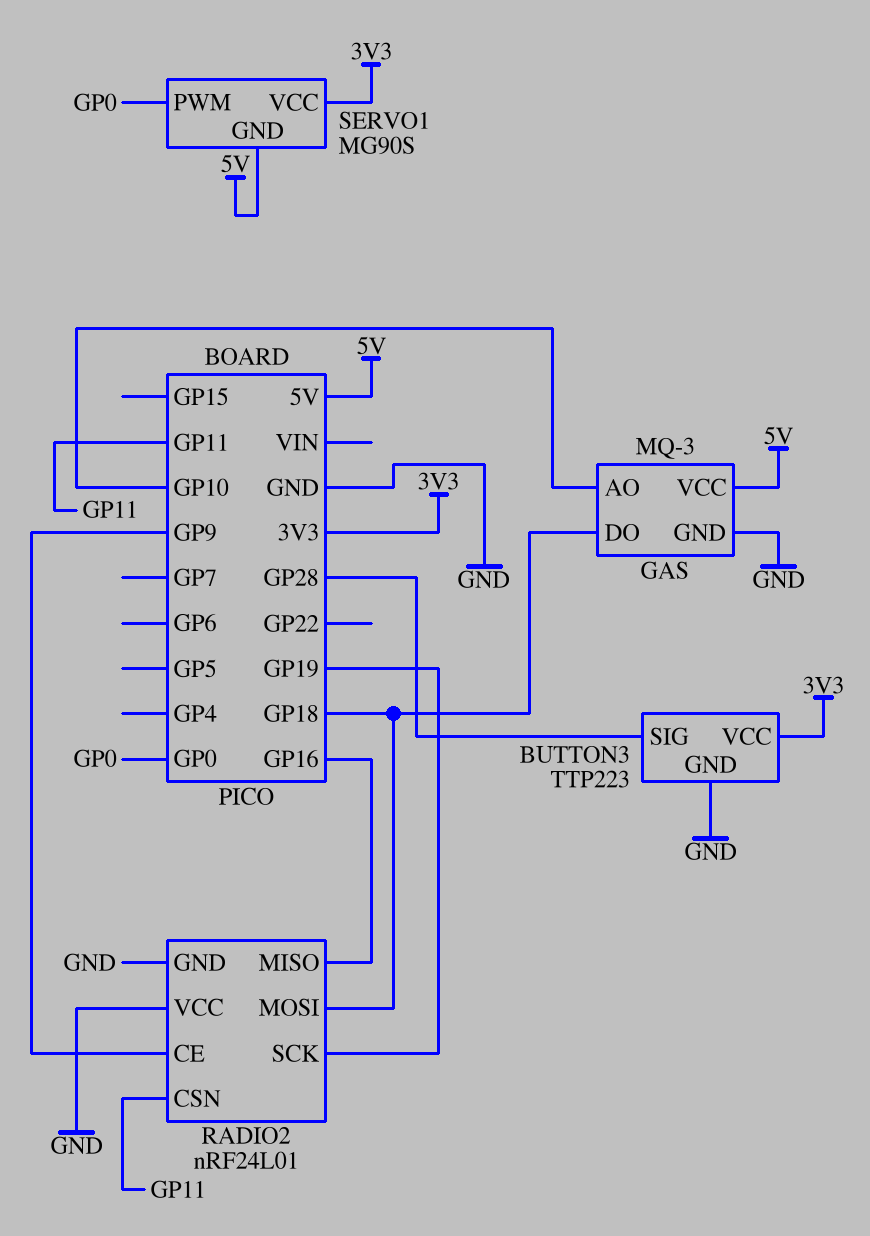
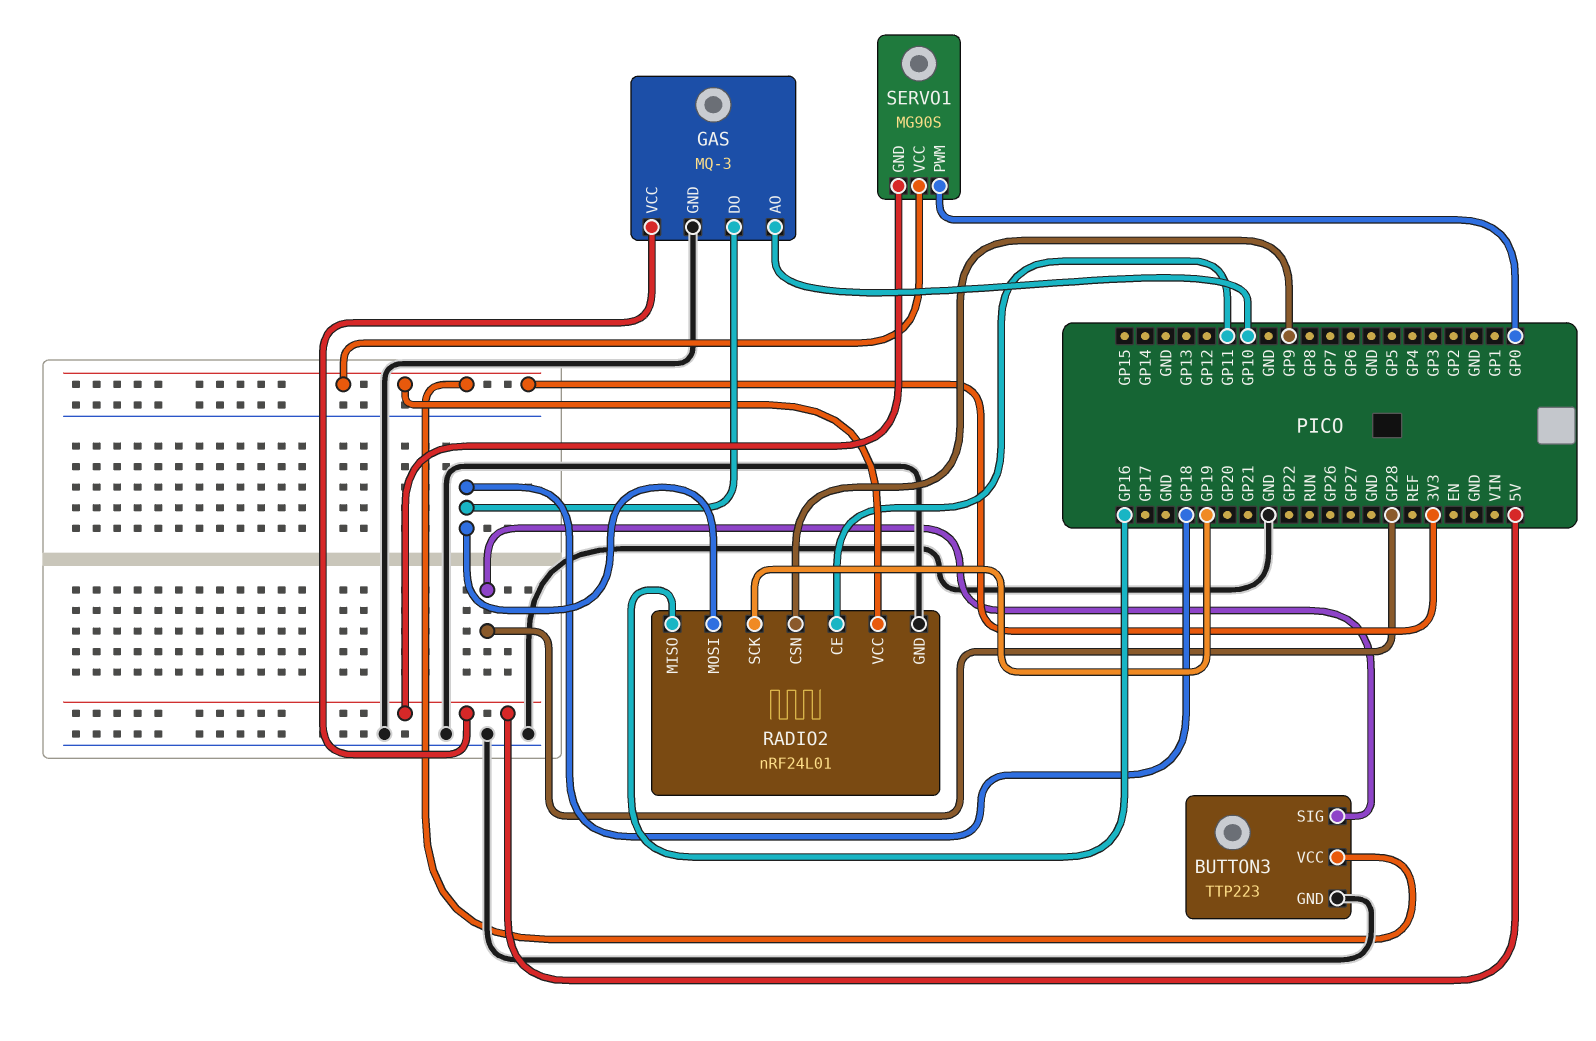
RADIO2 pin CE: GP9 -> GP11
RADIO2 pin CSN: GP11 -> GP9
RADIO2 pin VCC: GND -> 3V3

